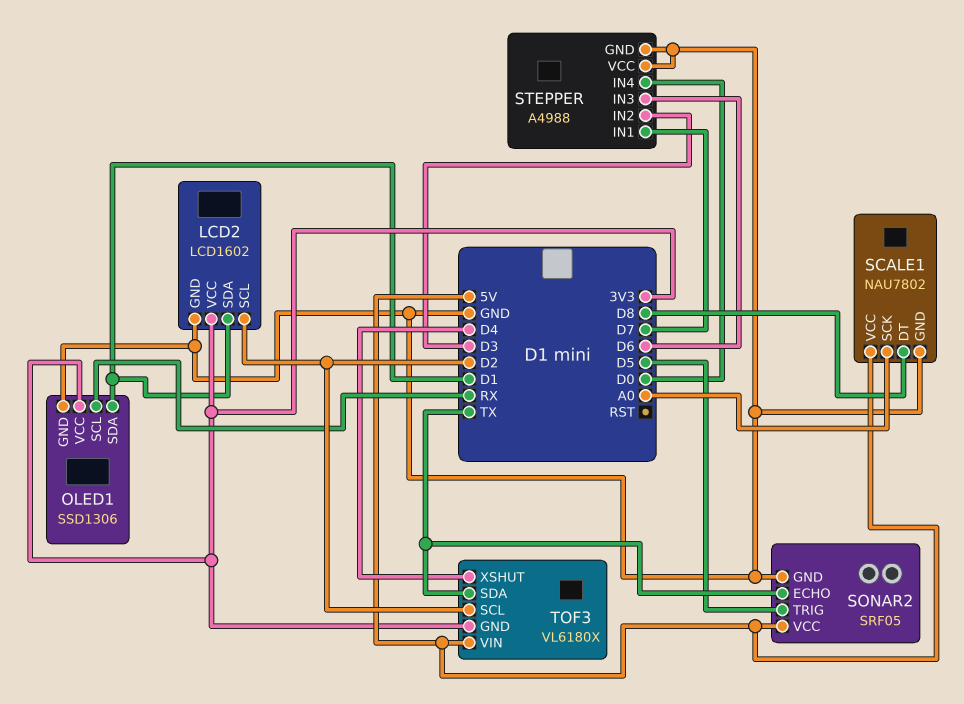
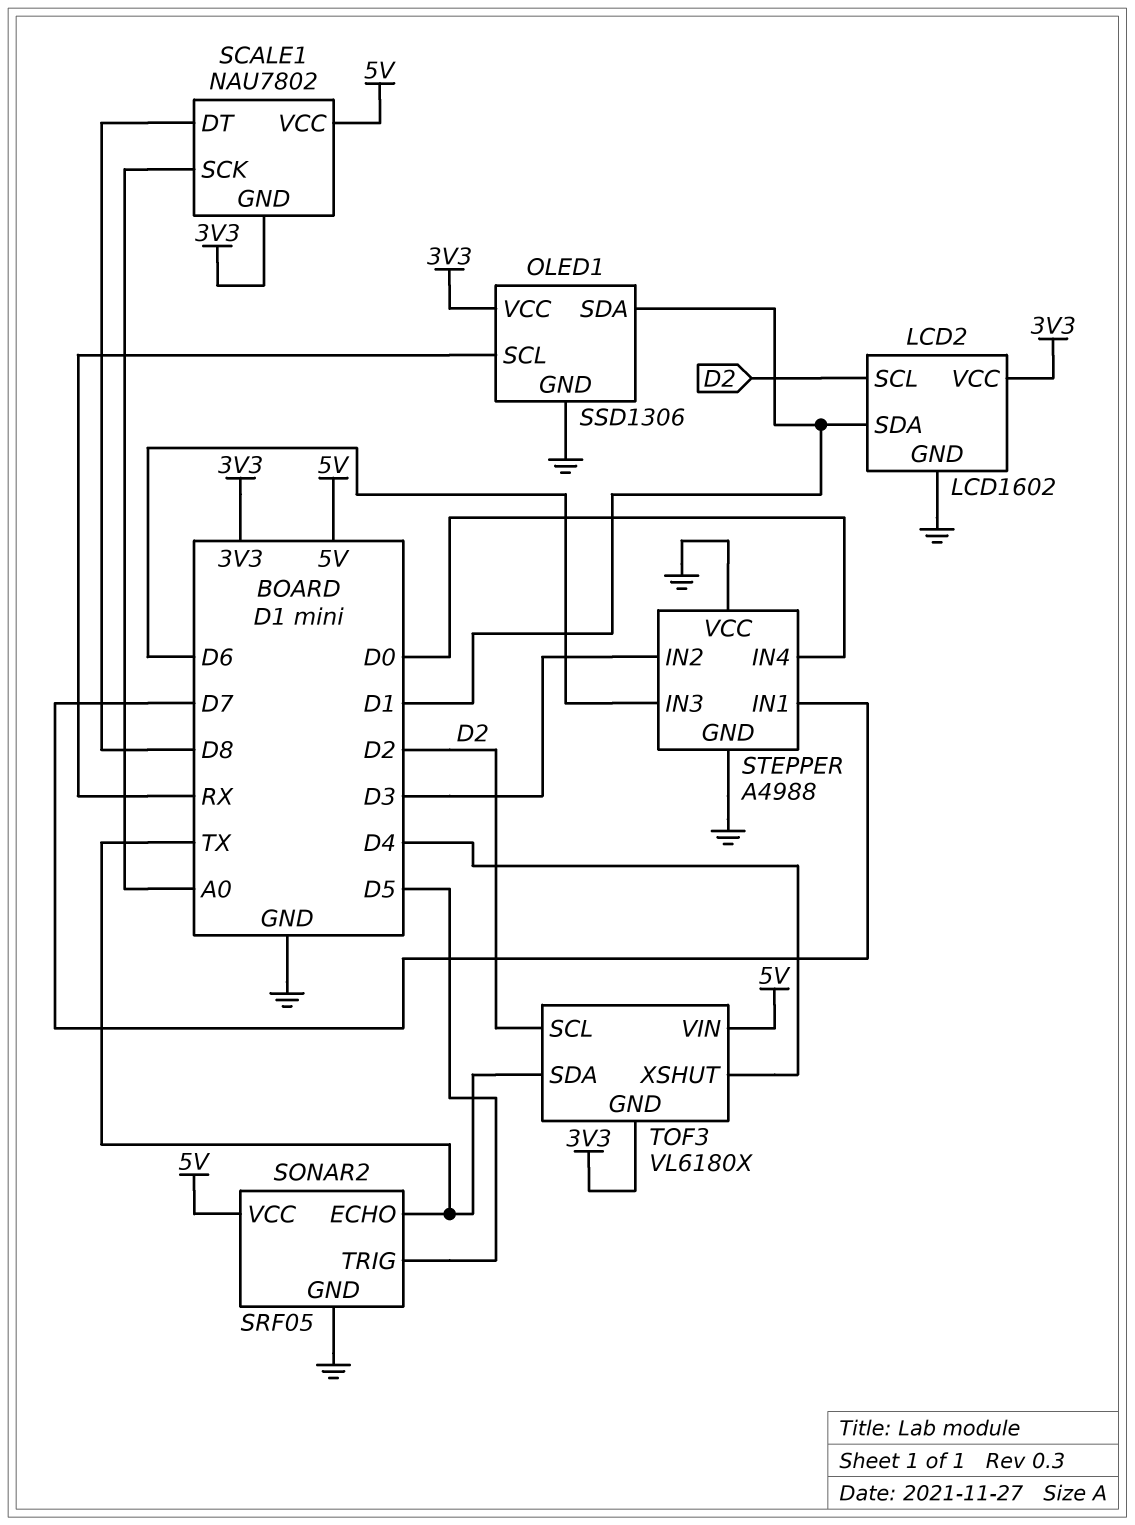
SCALE1 pin GND: GND -> 3V3

